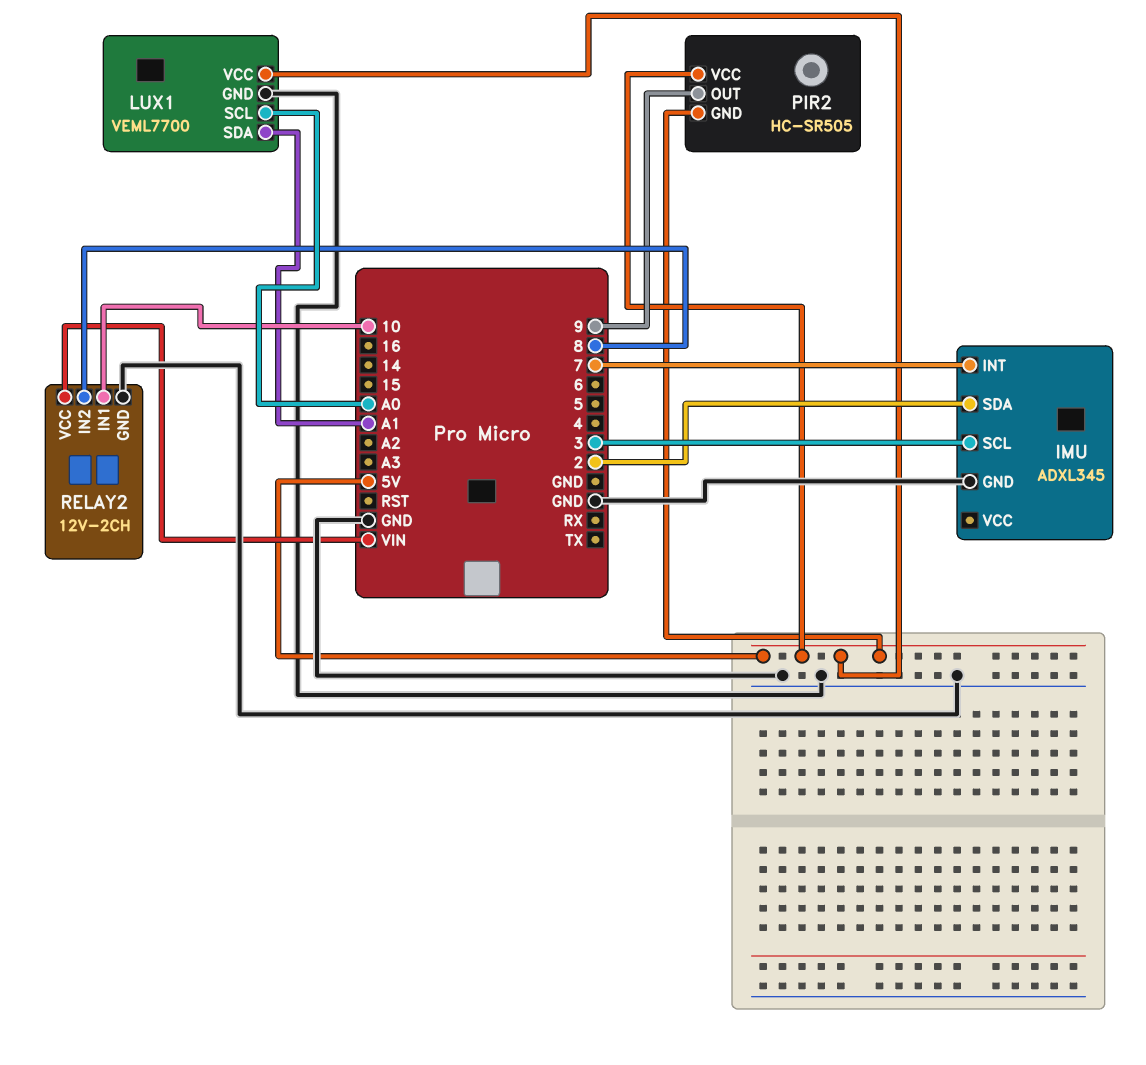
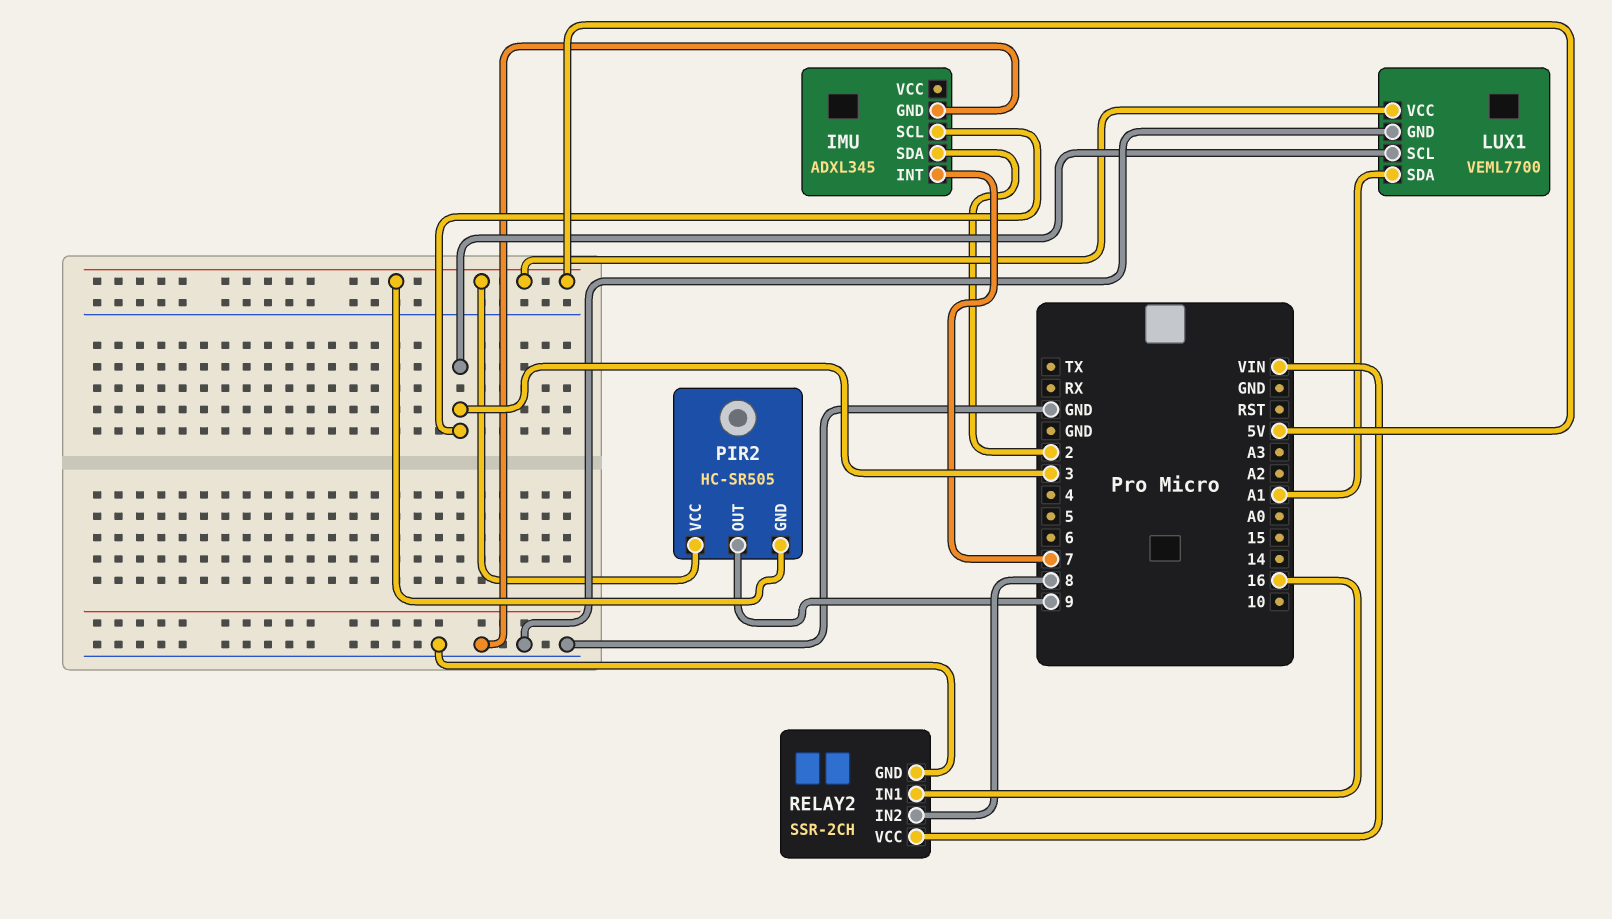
LUX1 pin SCL: A0 -> 3
RELAY2: 12V-2CH -> SSR-2CH
RELAY2 pin IN1: 10 -> 16

